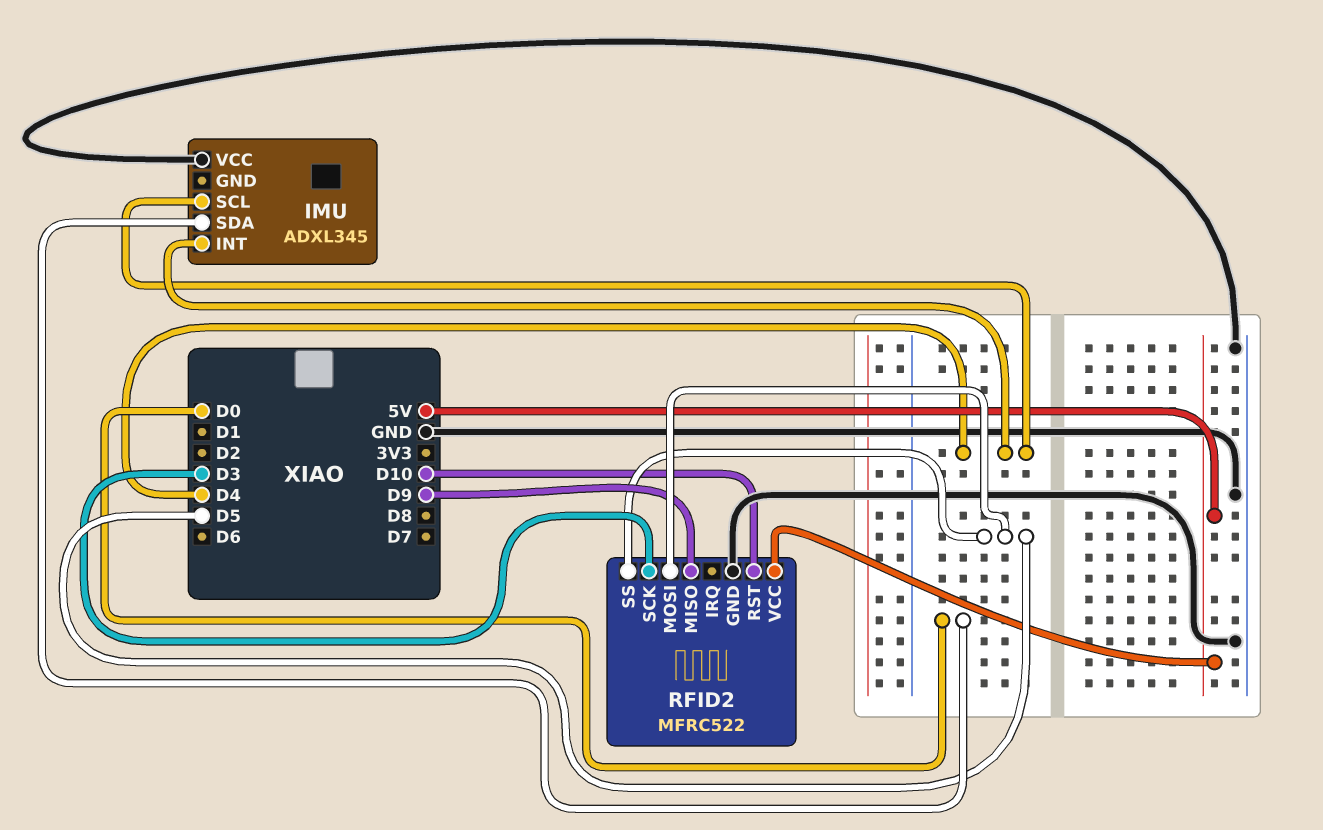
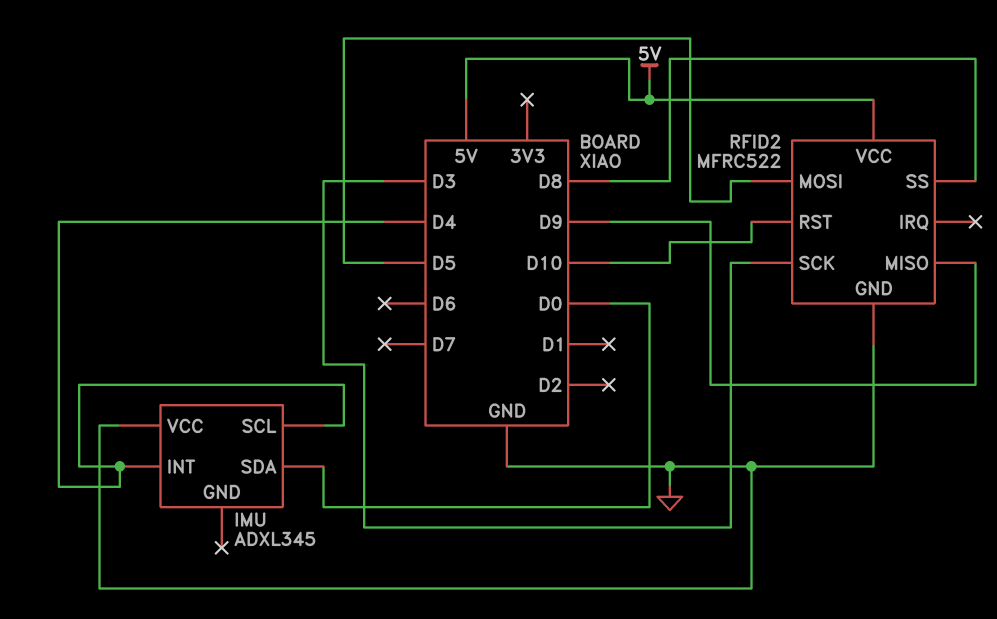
RFID2 pin SS: D5 -> D8

